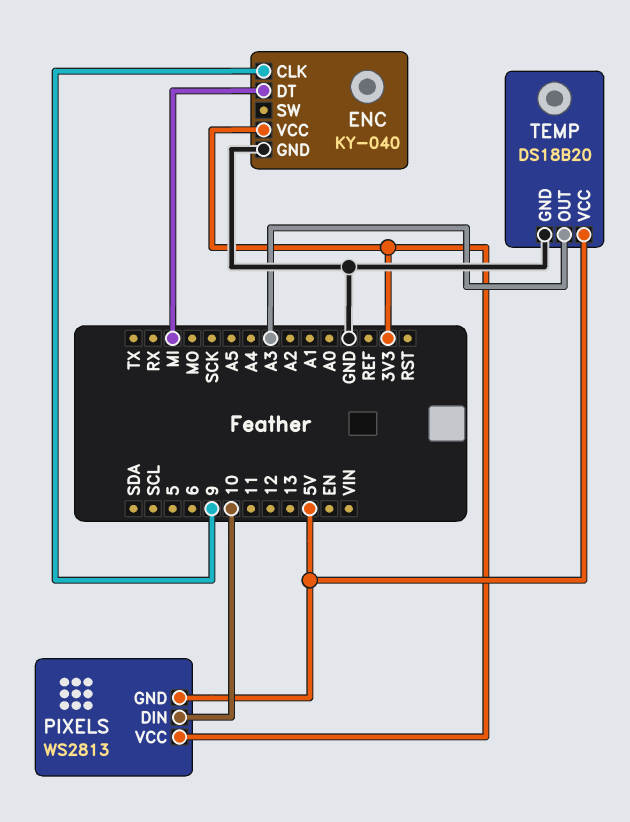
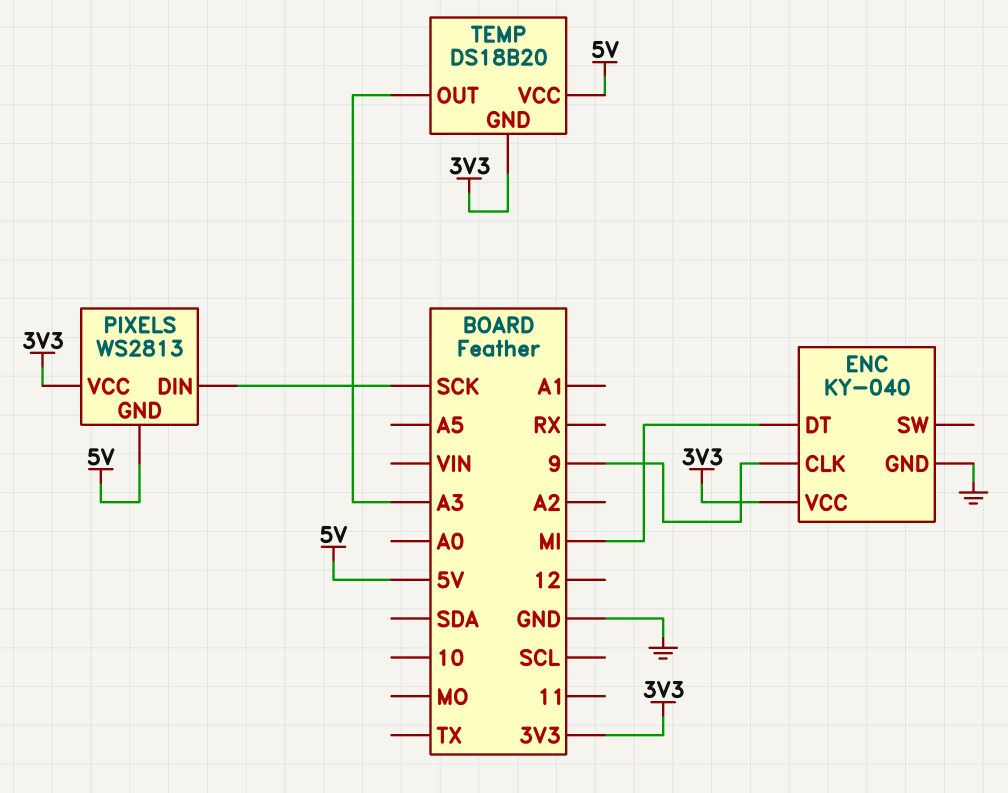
PIXELS pin DIN: 10 -> SCK
TEMP pin GND: GND -> 3V3

